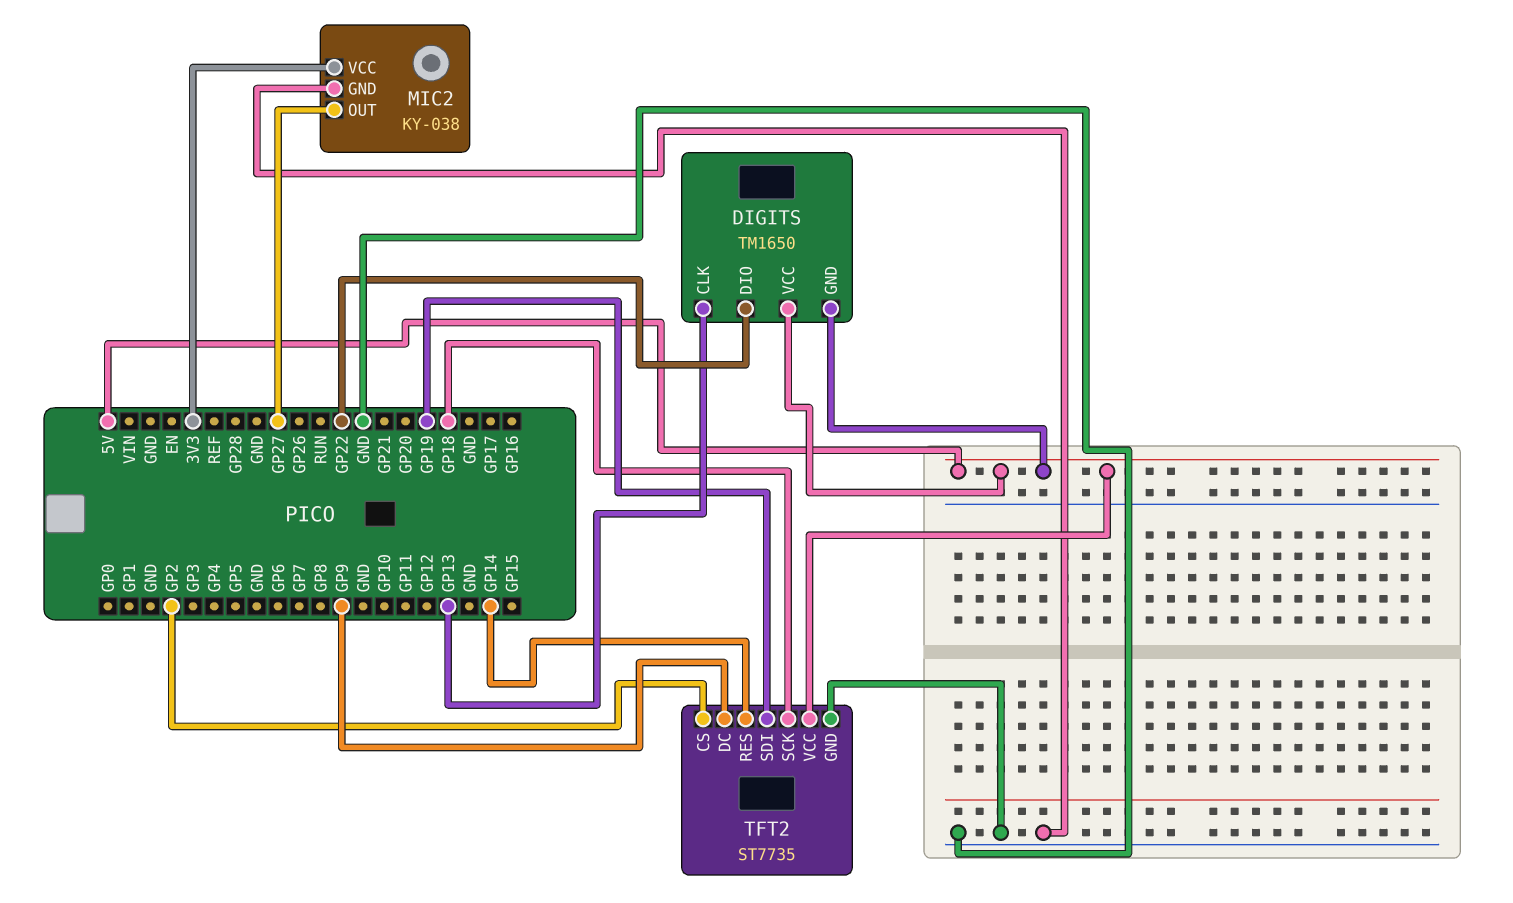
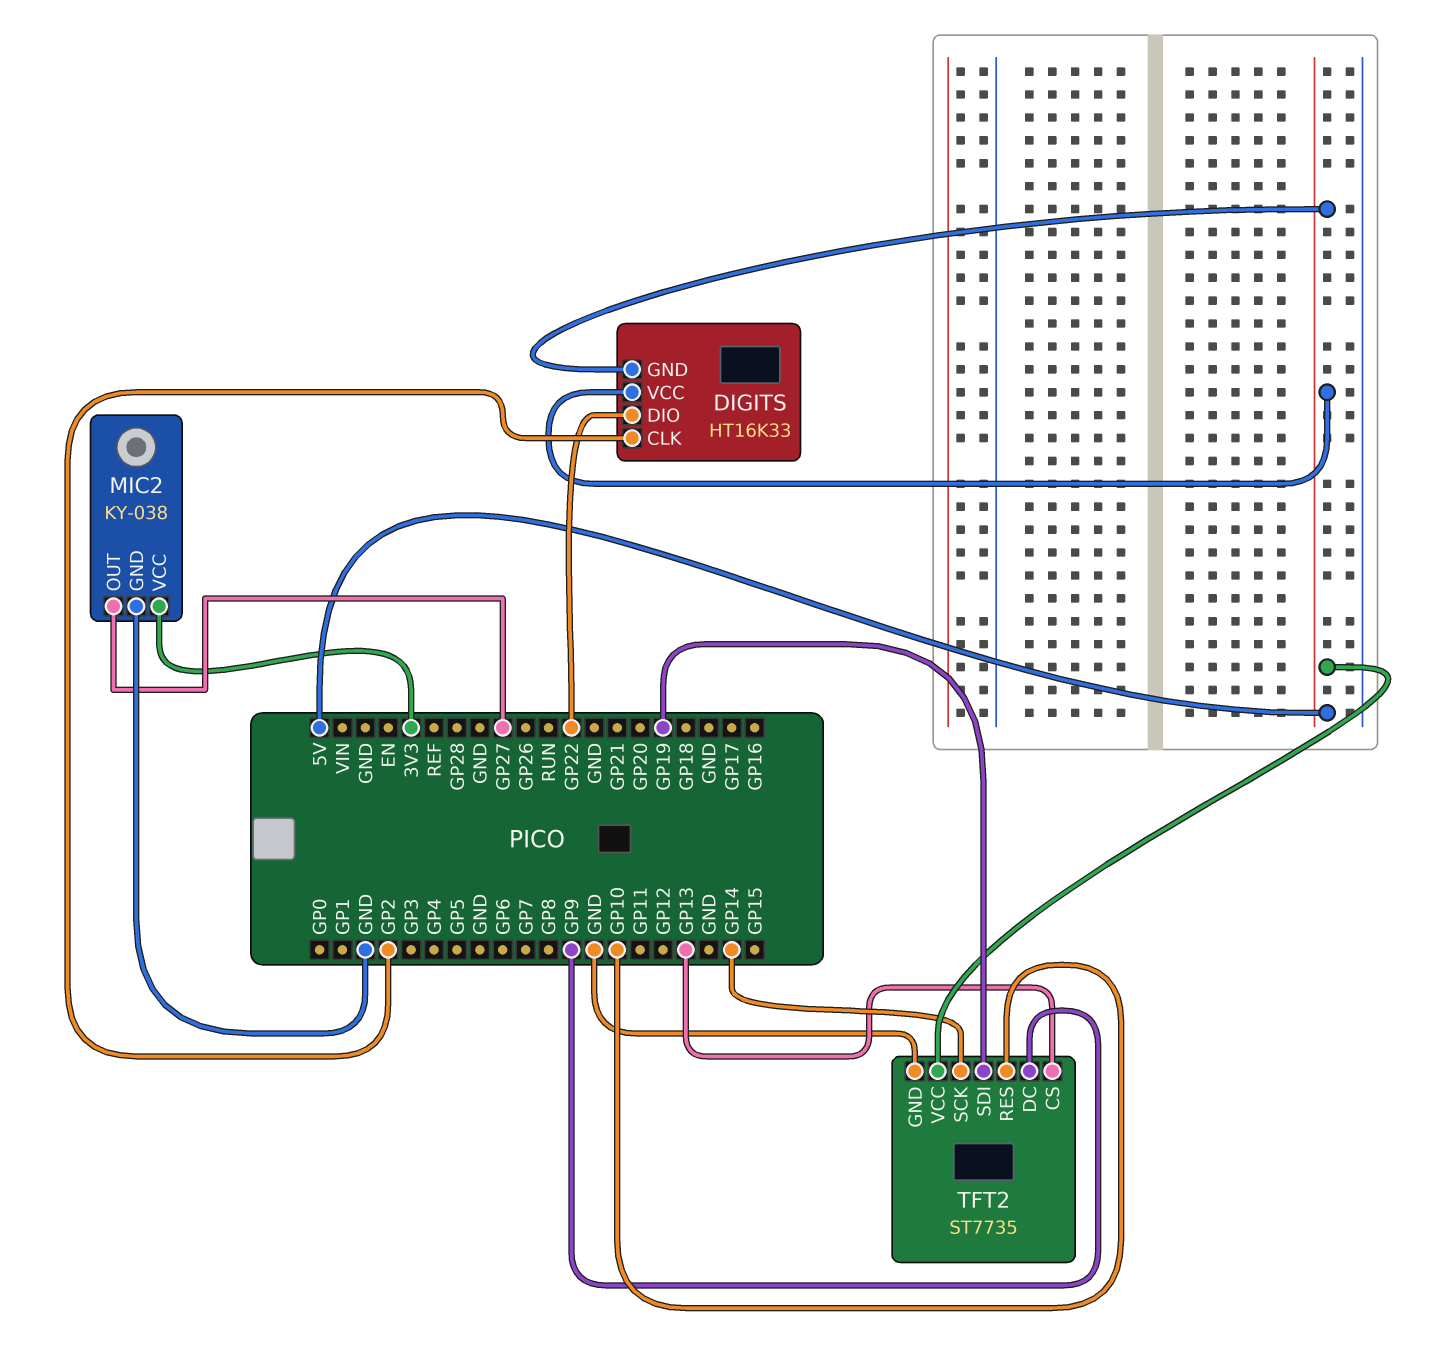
DIGITS: TM1650 -> HT16K33
DIGITS pin CLK: GP13 -> GP2
TFT2 pin CS: GP2 -> GP13
TFT2 pin RES: GP14 -> GP10
TFT2 pin SCK: GP18 -> GP14

